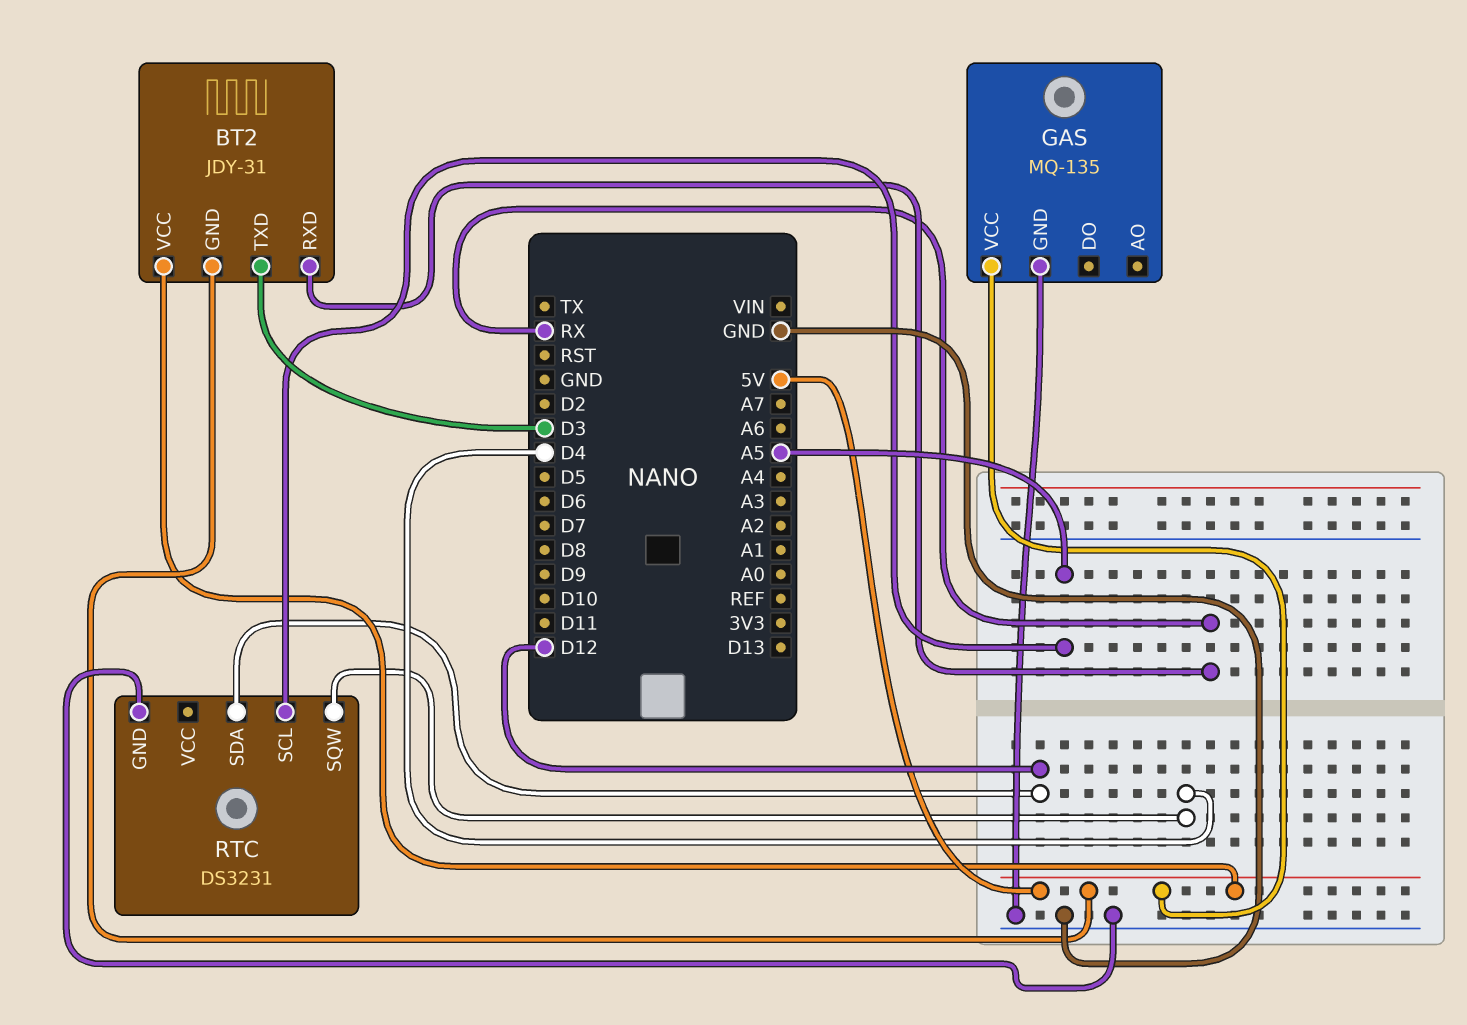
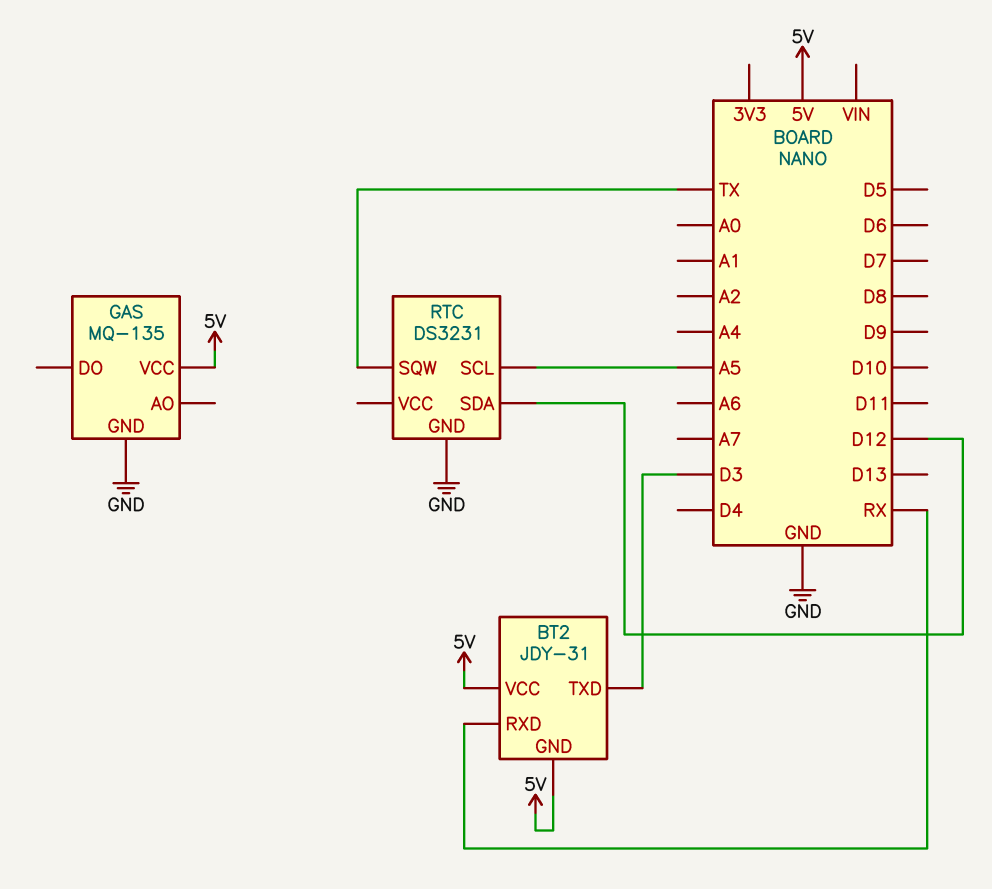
RTC pin SQW: D4 -> TX

